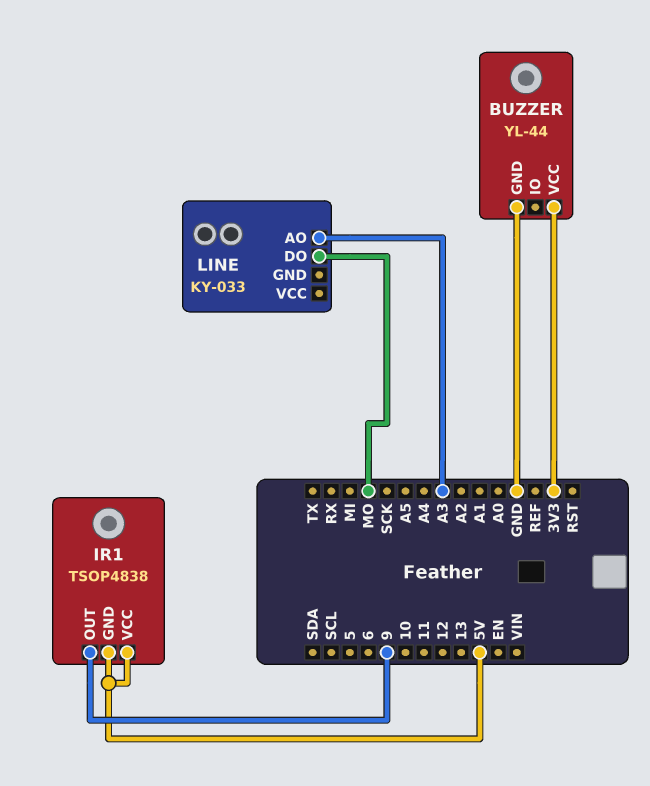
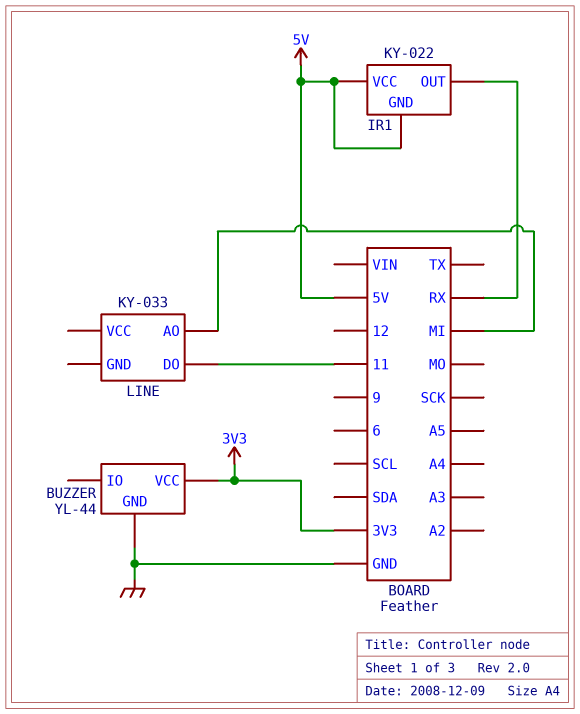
IR1: TSOP4838 -> KY-022
IR1 pin OUT: 9 -> RX
LINE pin AO: A3 -> MI
LINE pin DO: MO -> 11

